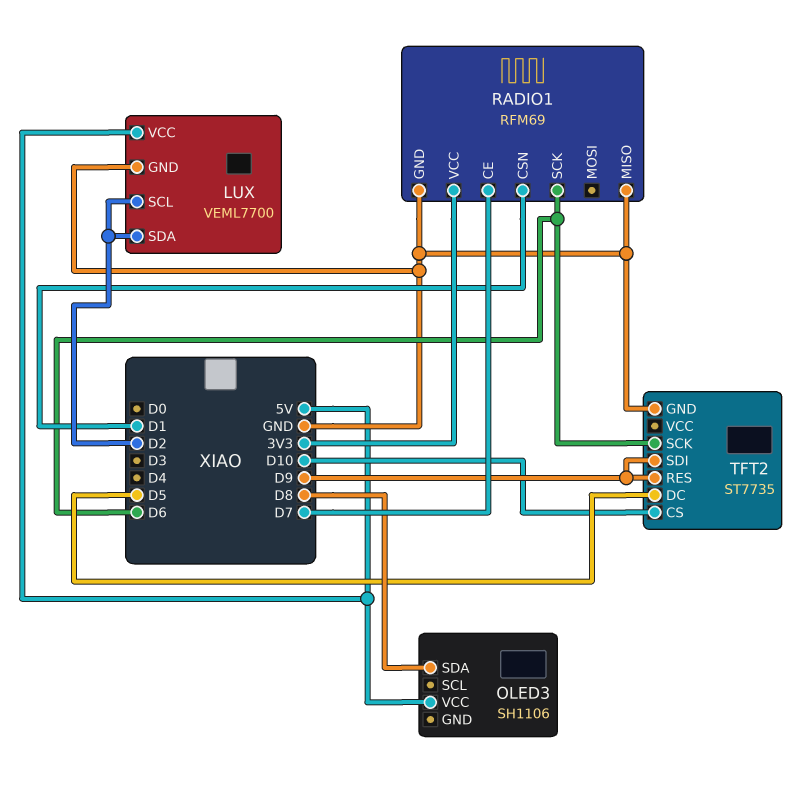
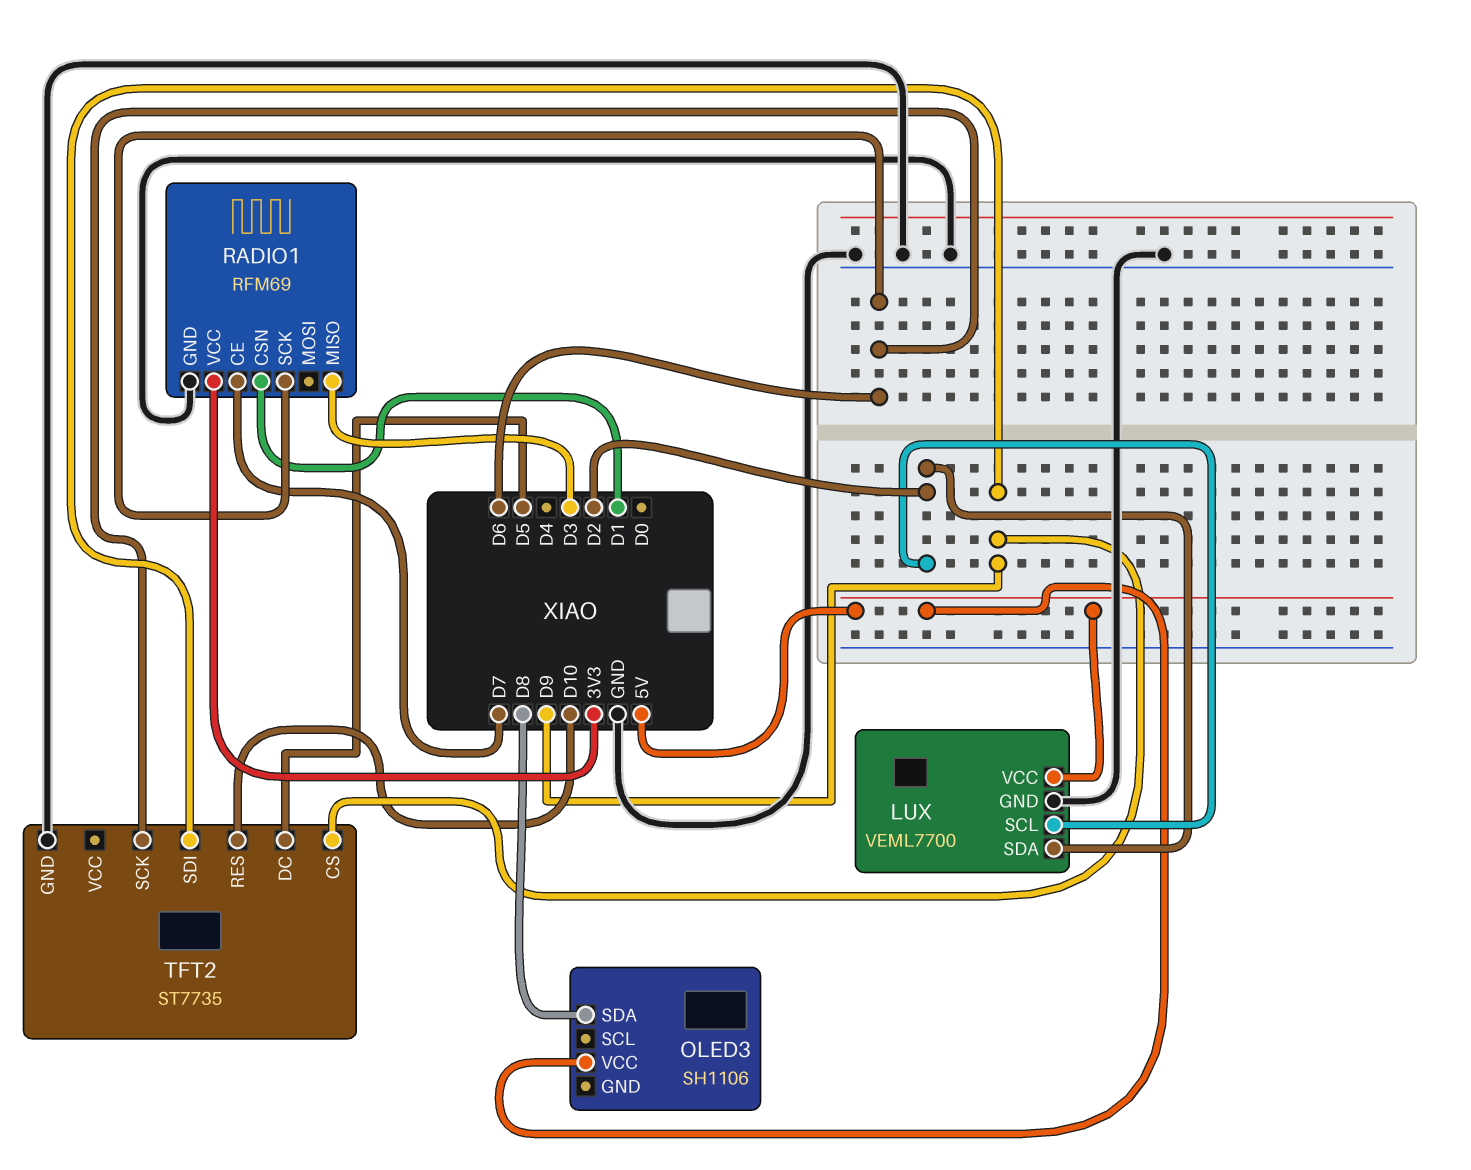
RADIO1 pin MISO: GND -> D3
TFT2 pin CS: D10 -> D9
TFT2 pin RES: D9 -> D10

